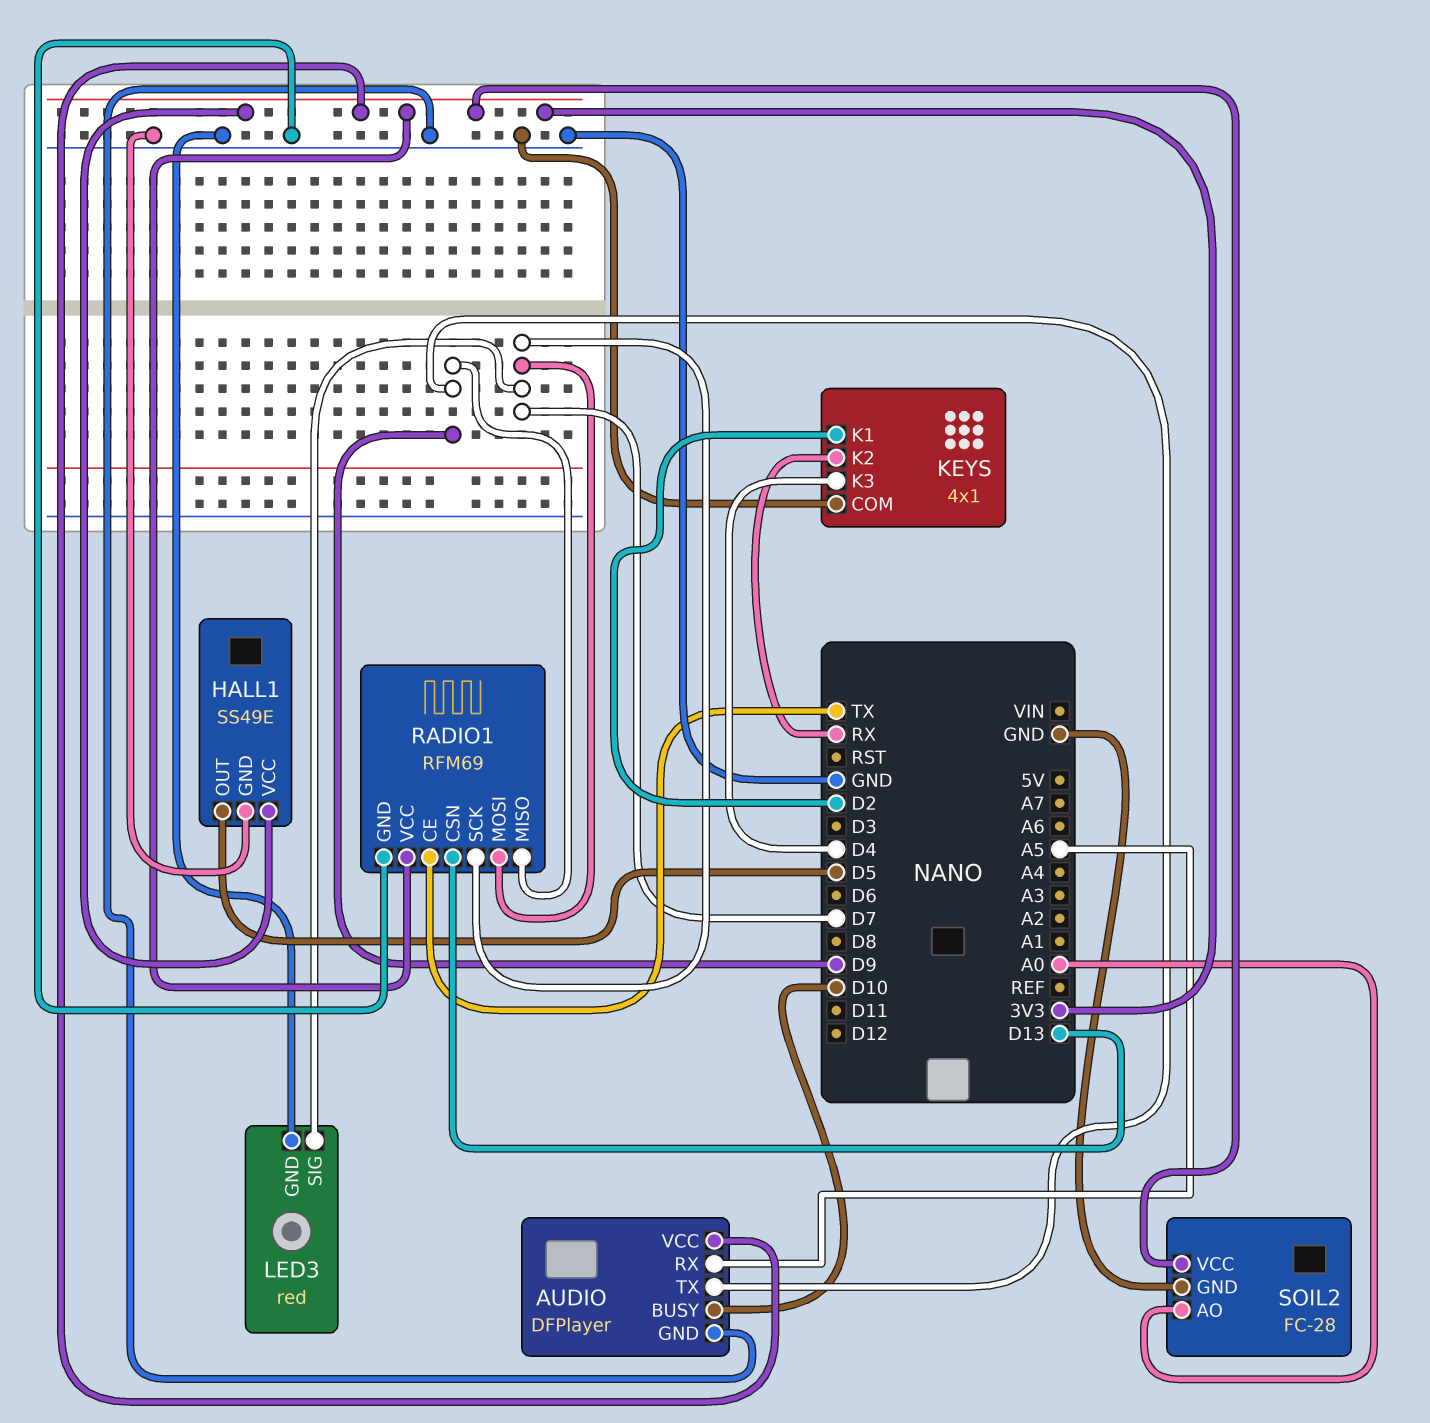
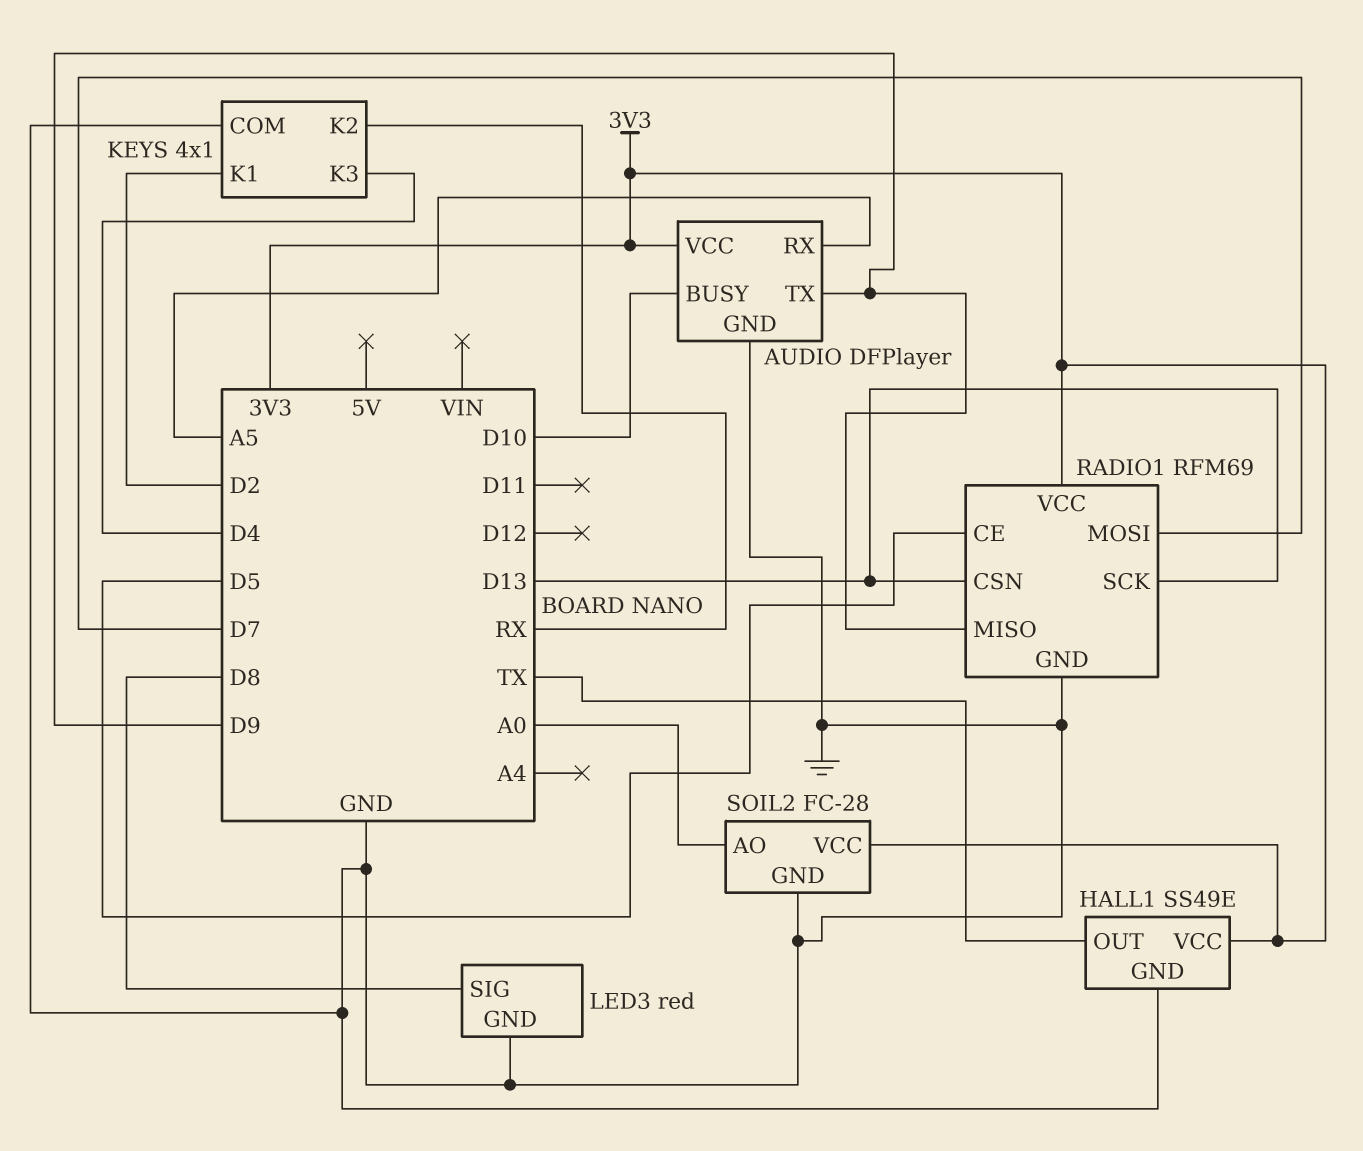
HALL1 pin OUT: D5 -> TX
LED3 pin SIG: D7 -> D8
RADIO1 pin CE: TX -> D5
RADIO1 pin SCK: D7 -> D13

